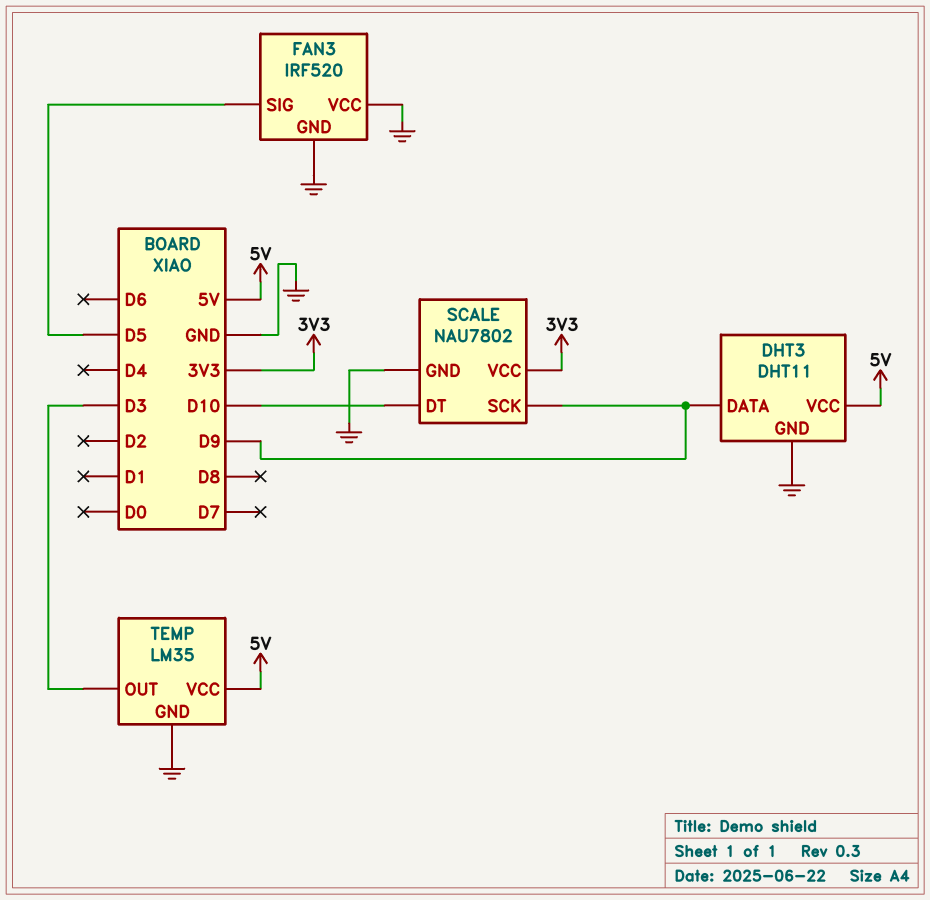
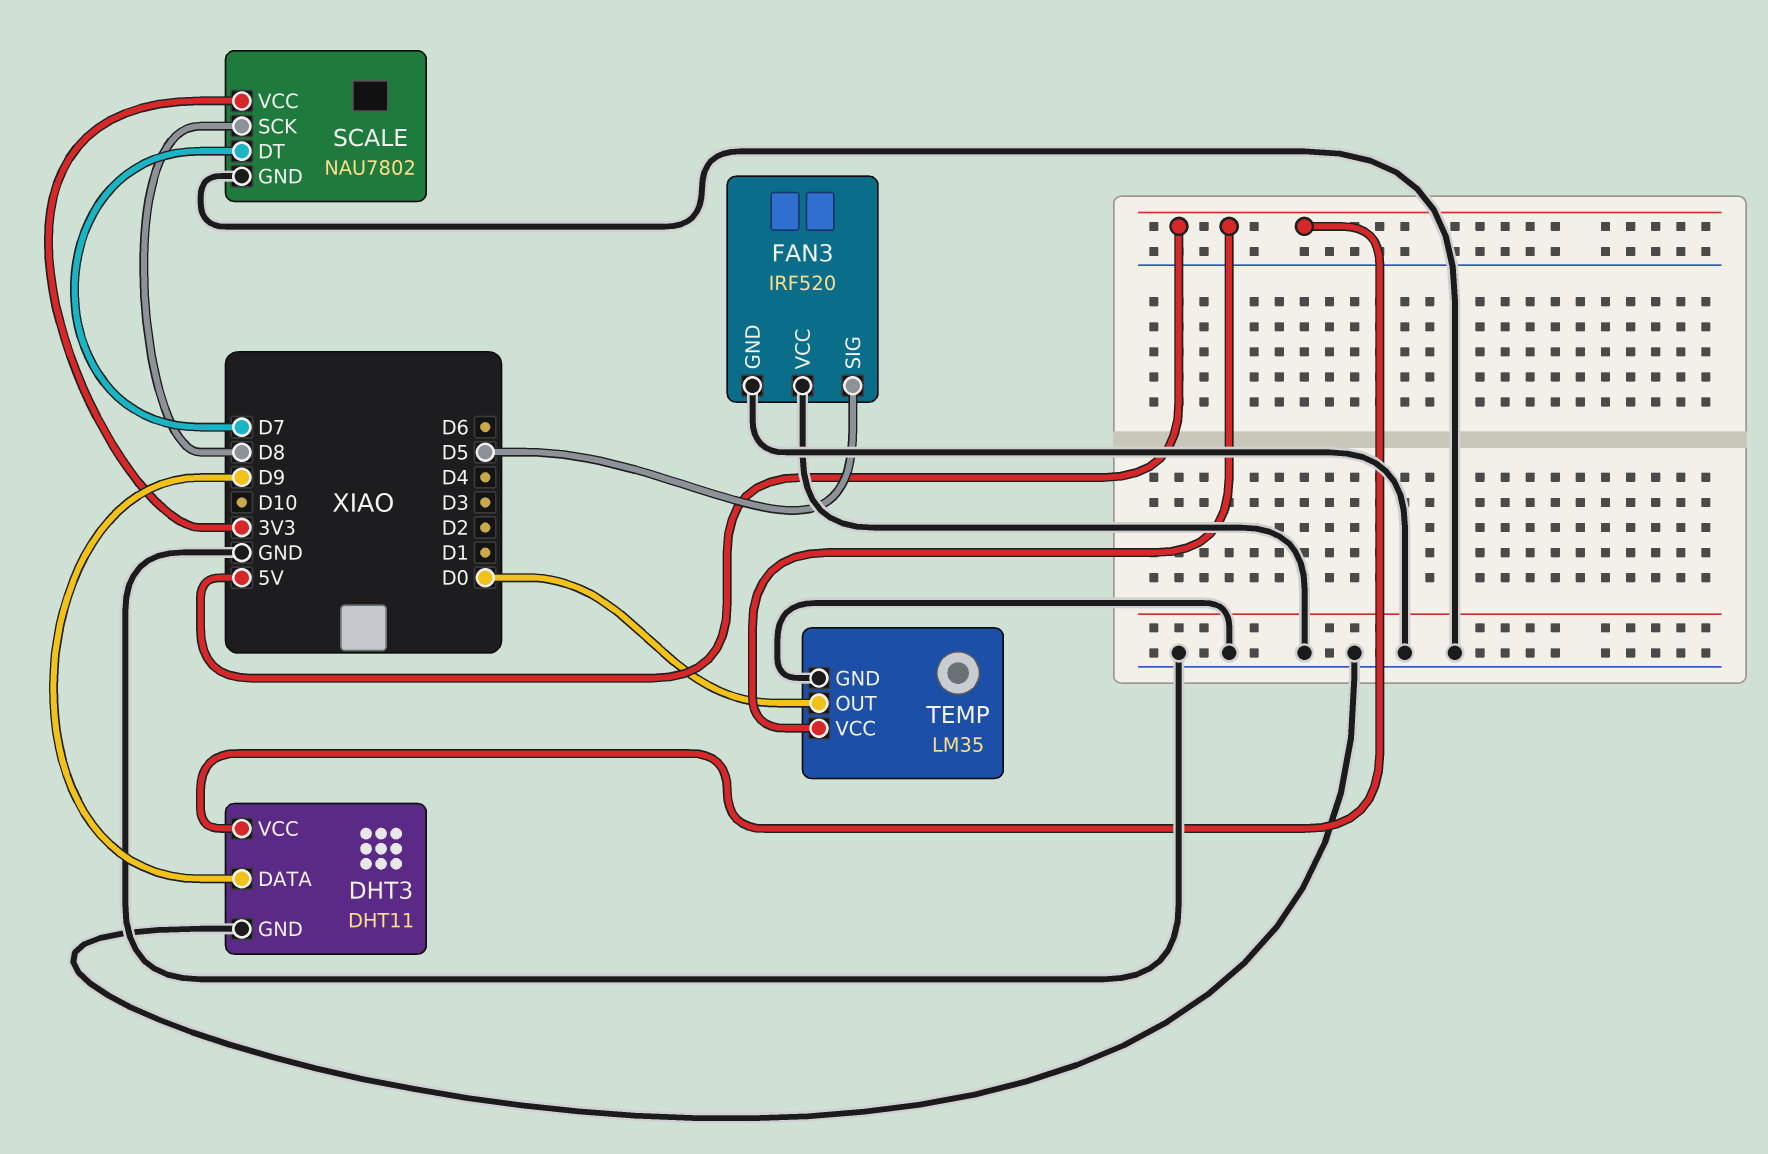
SCALE pin DT: D10 -> D7
SCALE pin SCK: D9 -> D8
TEMP pin OUT: D3 -> D0

